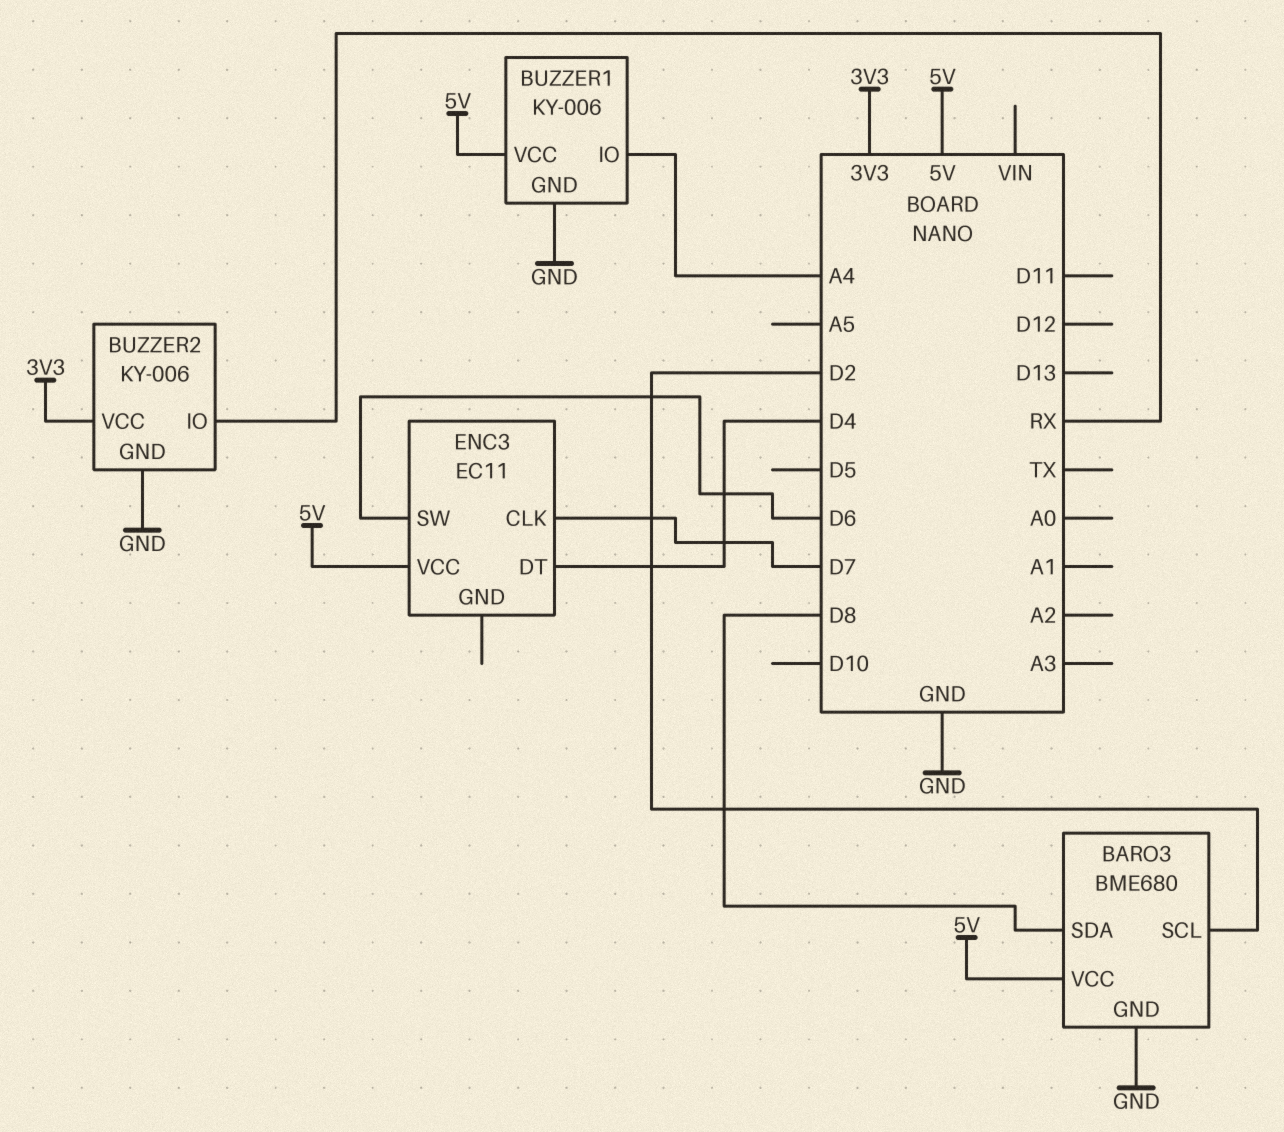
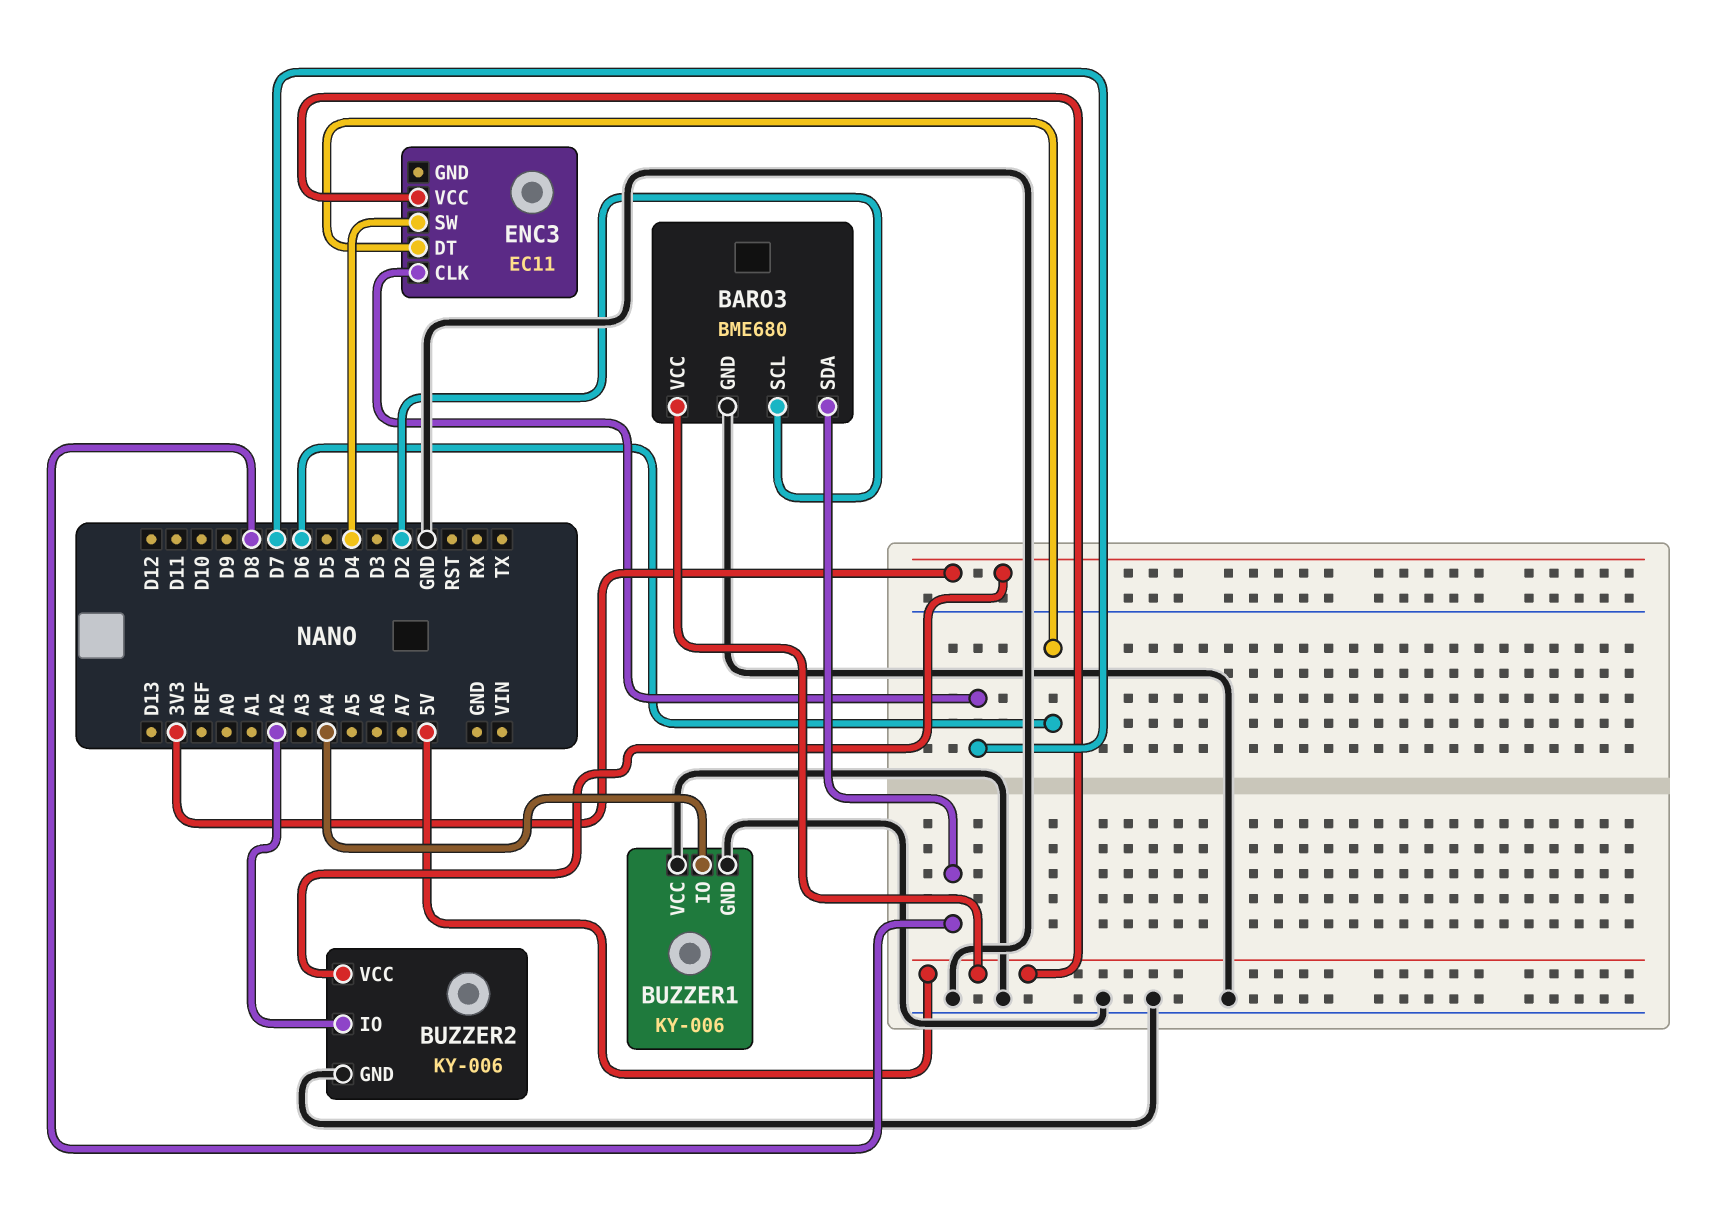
BUZZER1 pin VCC: 5V -> GND
BUZZER2 pin IO: RX -> A2
ENC3 pin DT: D4 -> D6
ENC3 pin SW: D6 -> D4

